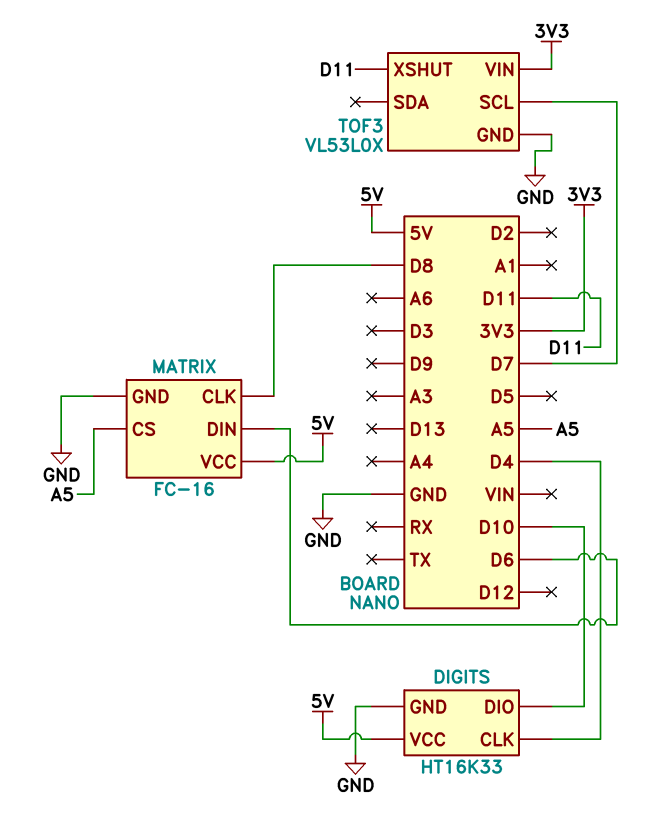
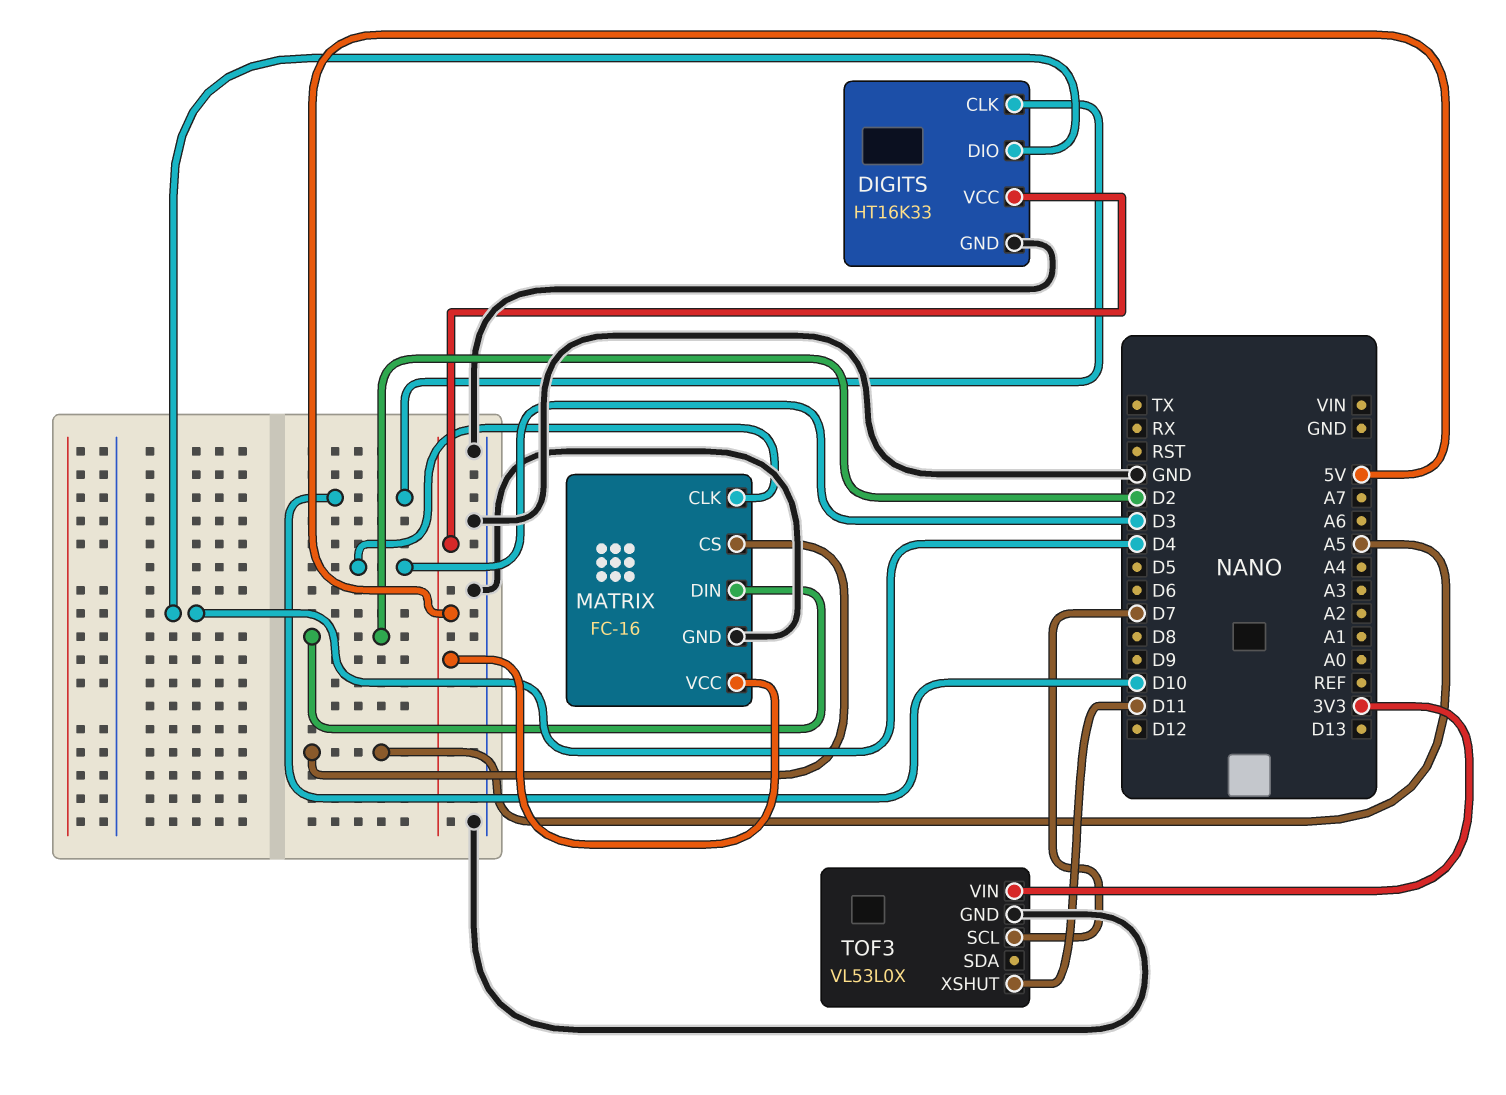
DIGITS pin CLK: D4 -> D10
DIGITS pin DIO: D10 -> D4
MATRIX pin CLK: D8 -> D3
MATRIX pin DIN: D6 -> D2

